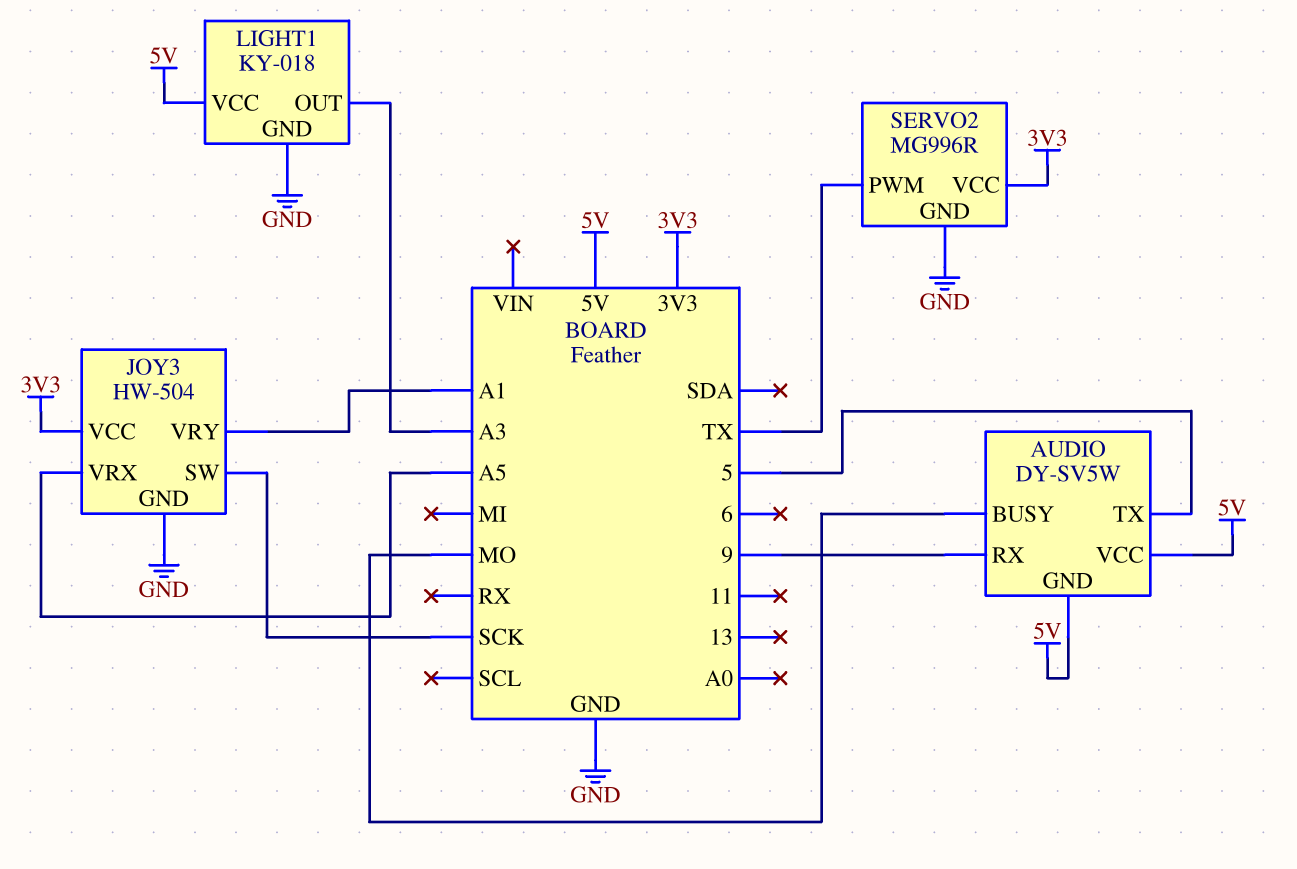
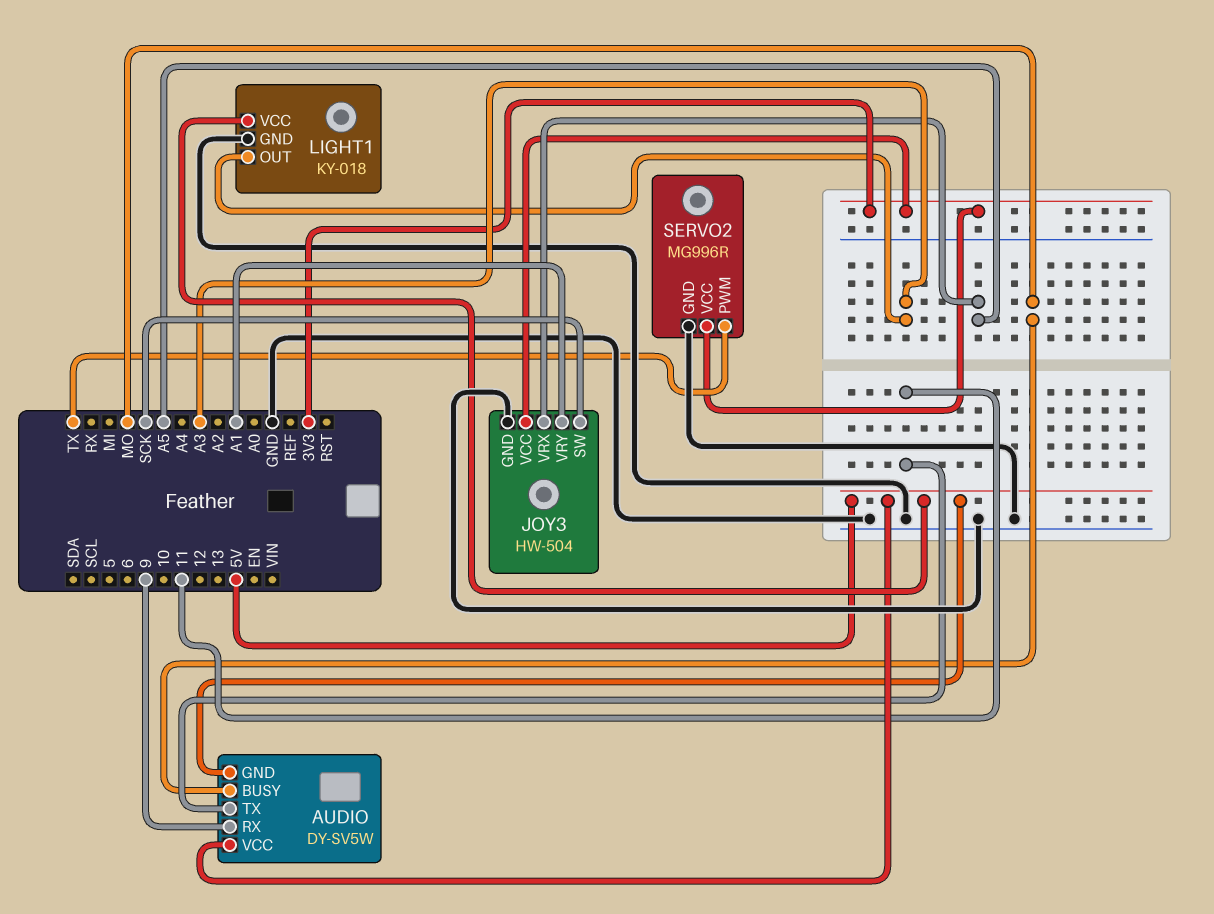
AUDIO pin TX: 5 -> 11

